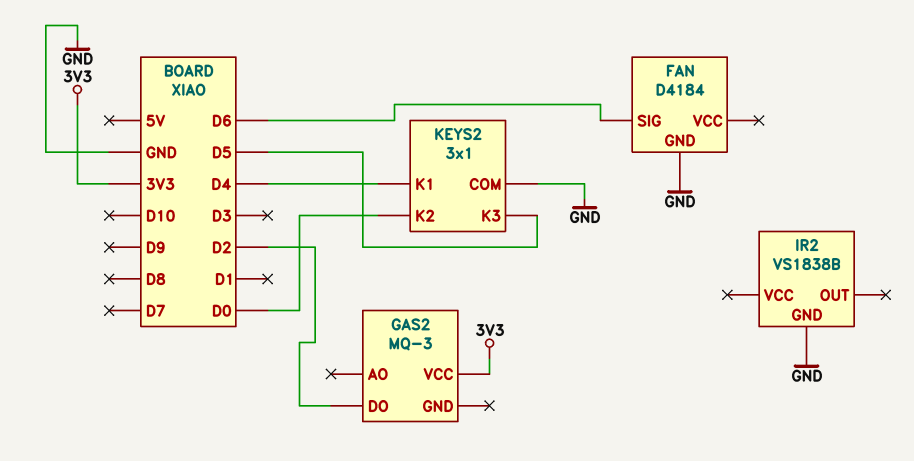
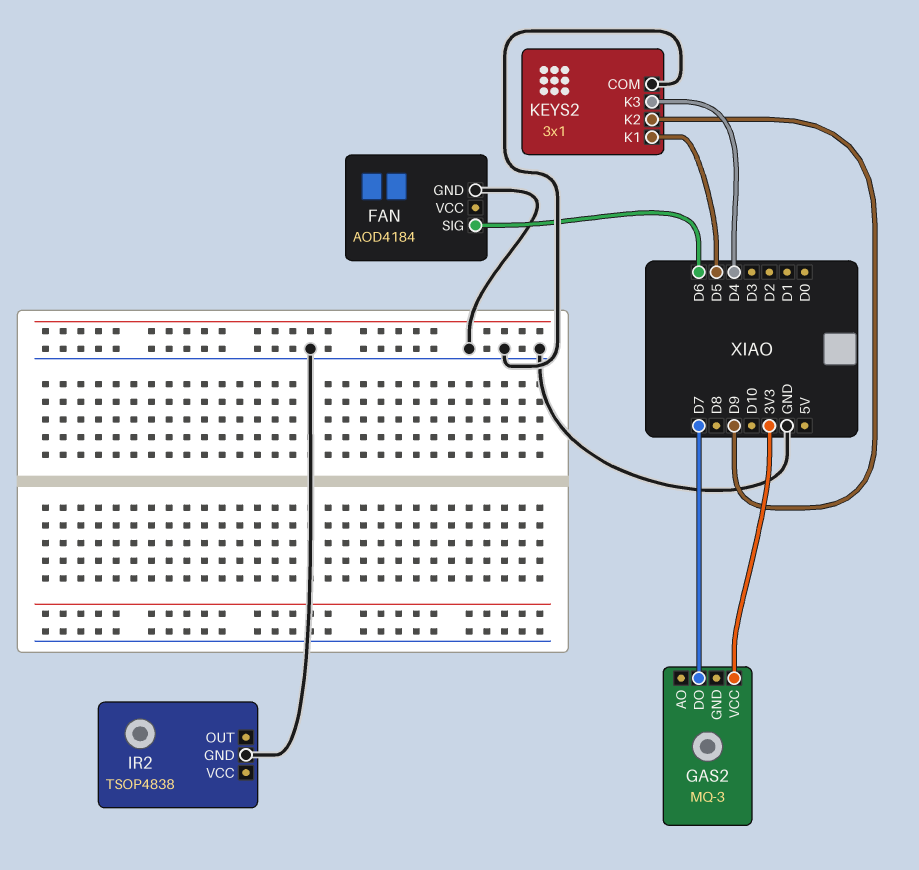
FAN: D4184 -> AOD4184
GAS2 pin DO: D2 -> D7
IR2: VS1838B -> TSOP4838
KEYS2 pin K1: D4 -> D5
KEYS2 pin K2: D0 -> D9
KEYS2 pin K3: D5 -> D4

